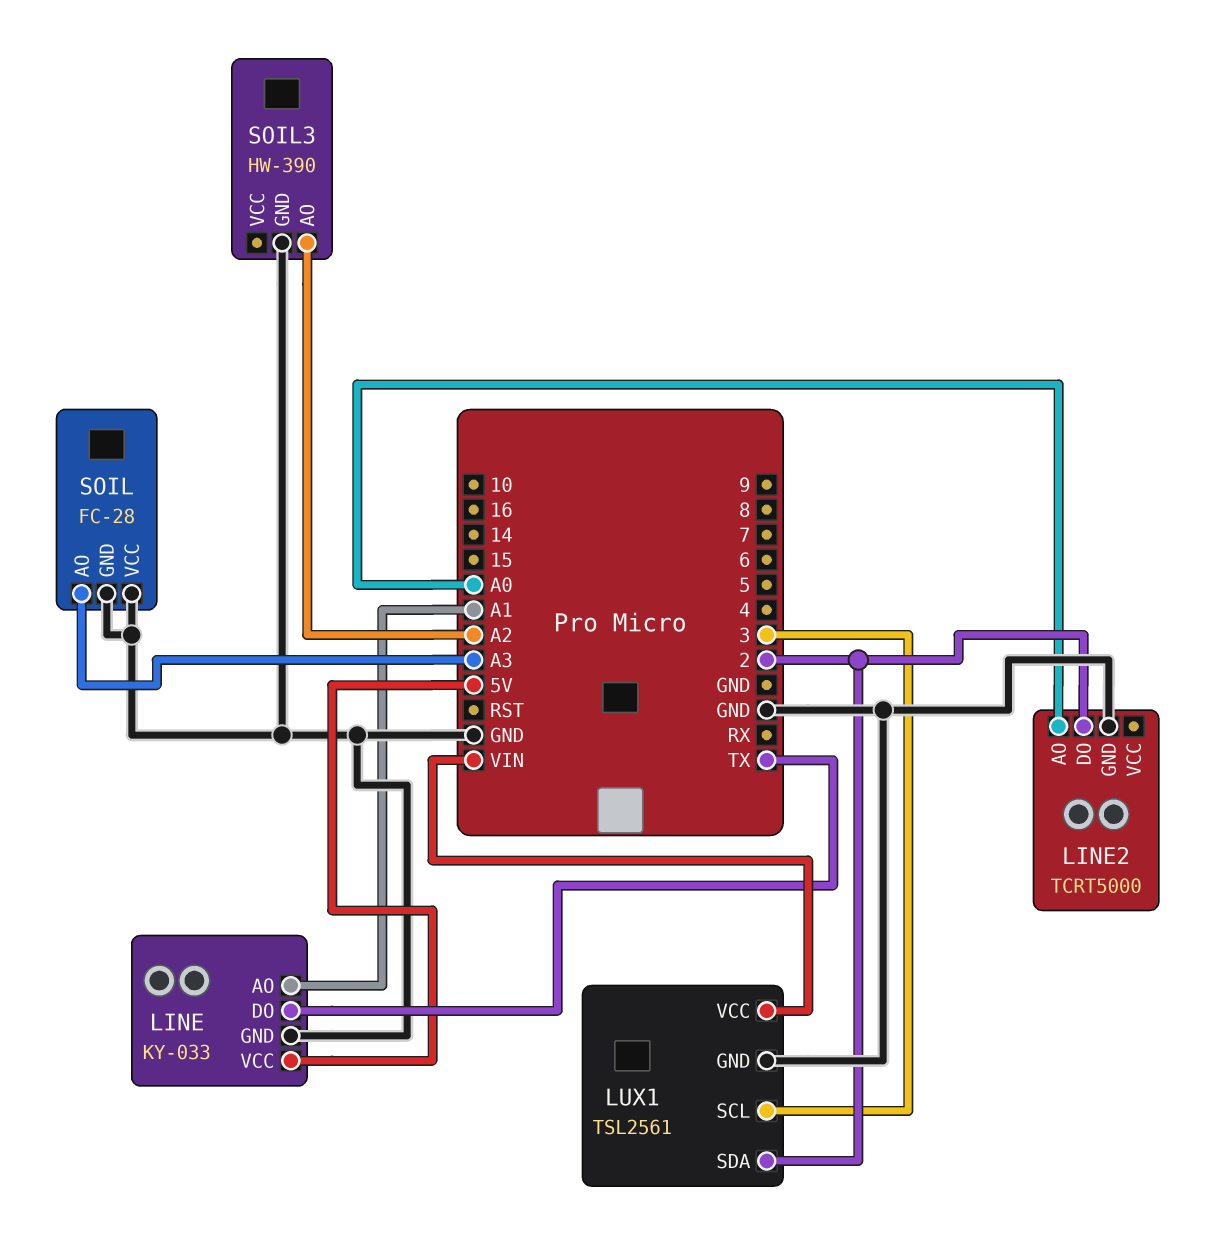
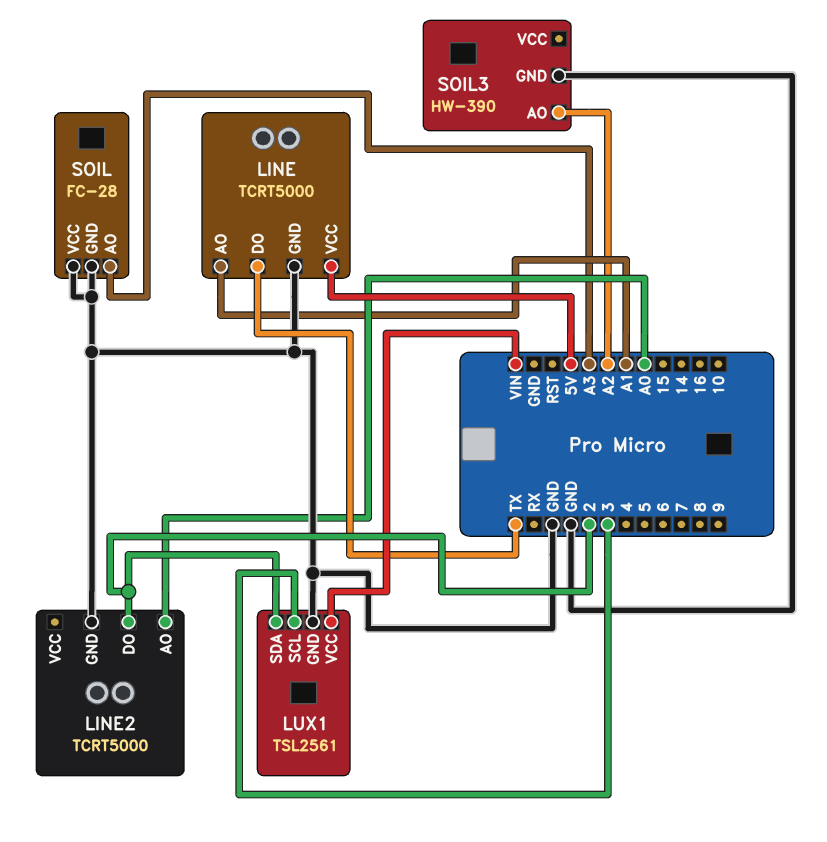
LINE: KY-033 -> TCRT5000

